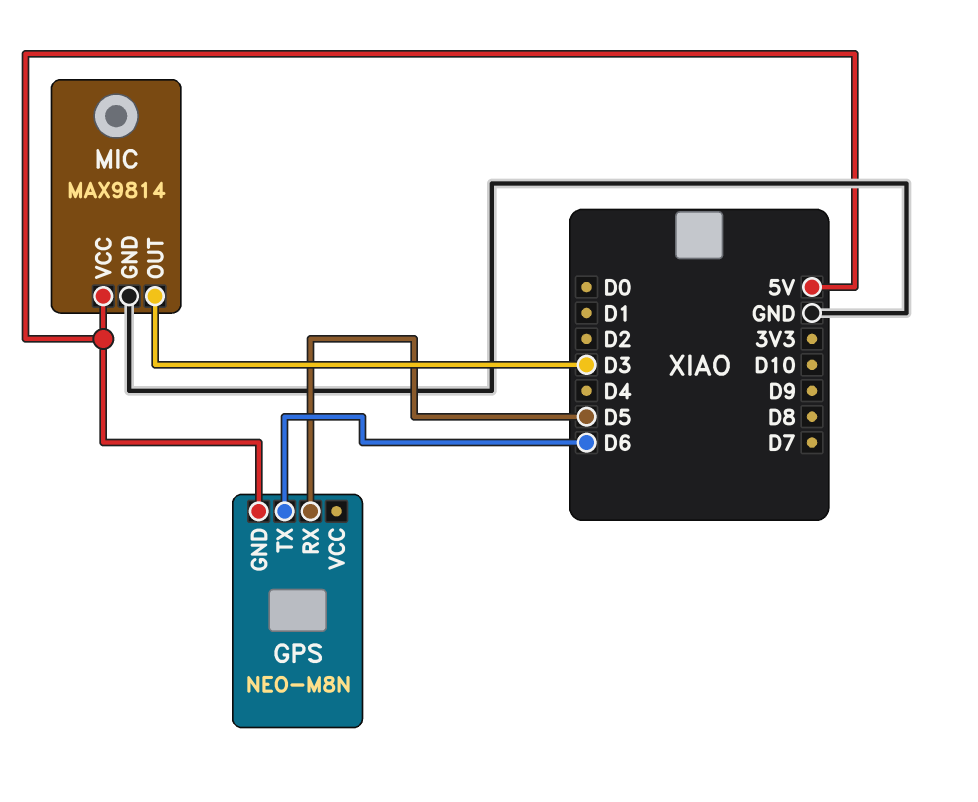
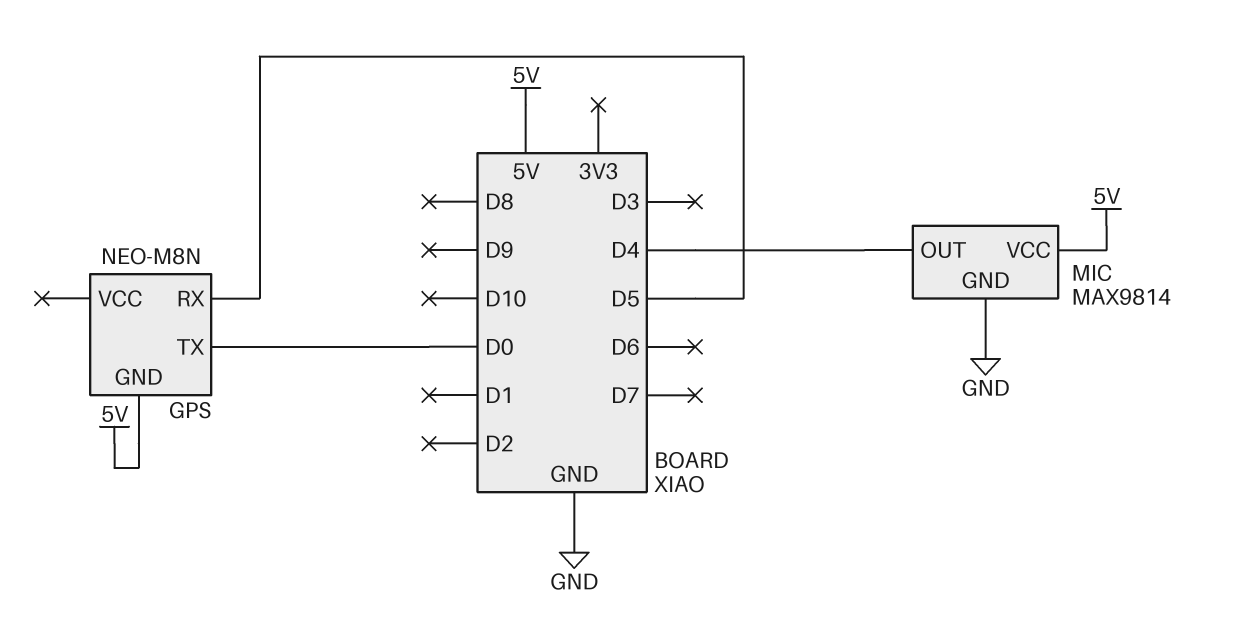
GPS pin TX: D6 -> D0
MIC pin OUT: D3 -> D4

